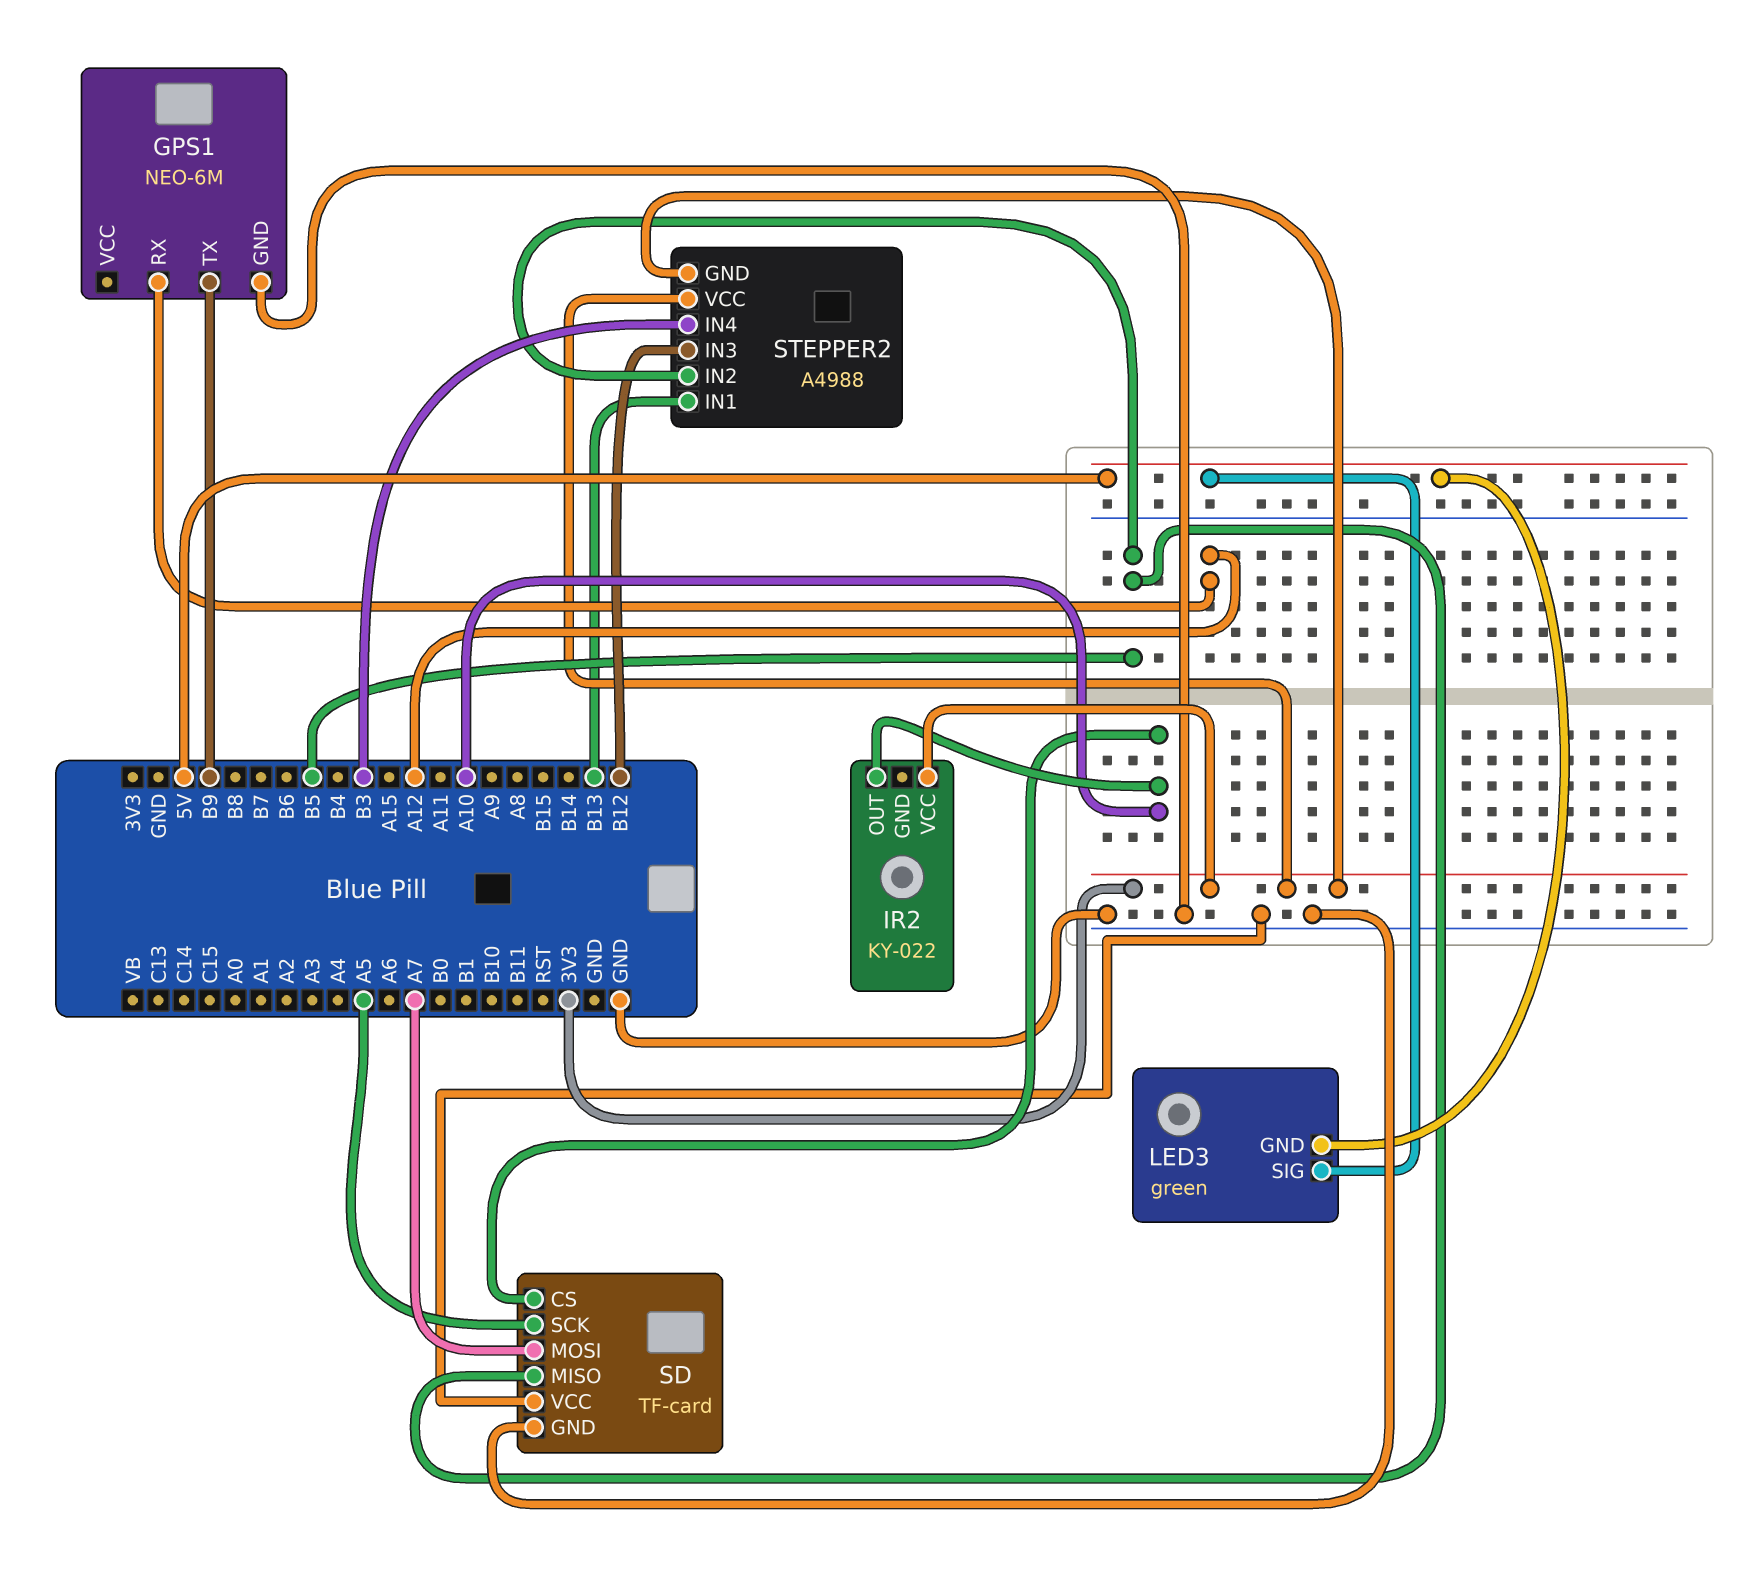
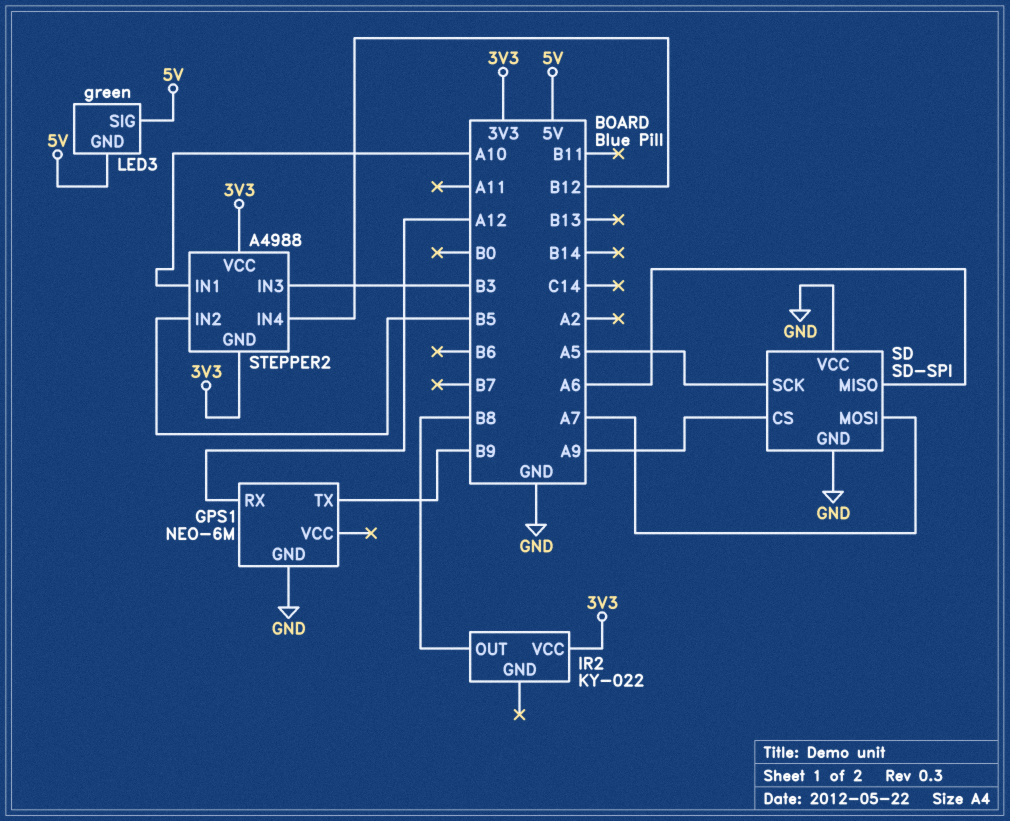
IR2 pin OUT: A10 -> B8
SD: TF-card -> SD-SPI
SD pin CS: A10 -> A9
SD pin MISO: B5 -> A6
STEPPER2 pin IN1: B13 -> A10
STEPPER2 pin IN3: B12 -> B3
STEPPER2 pin IN4: B3 -> B12

